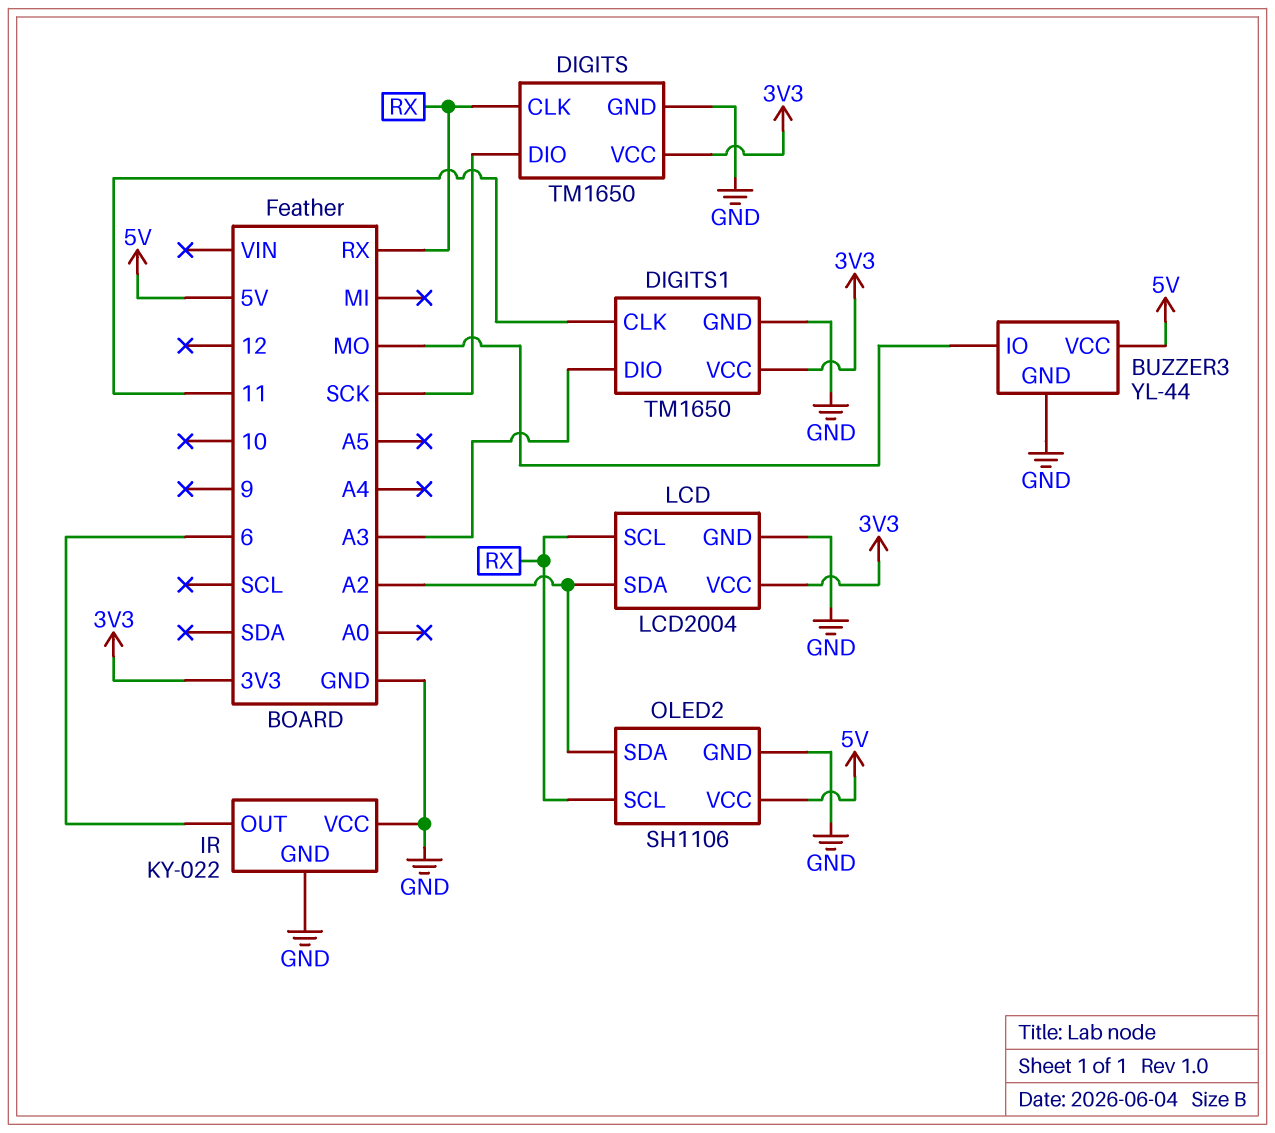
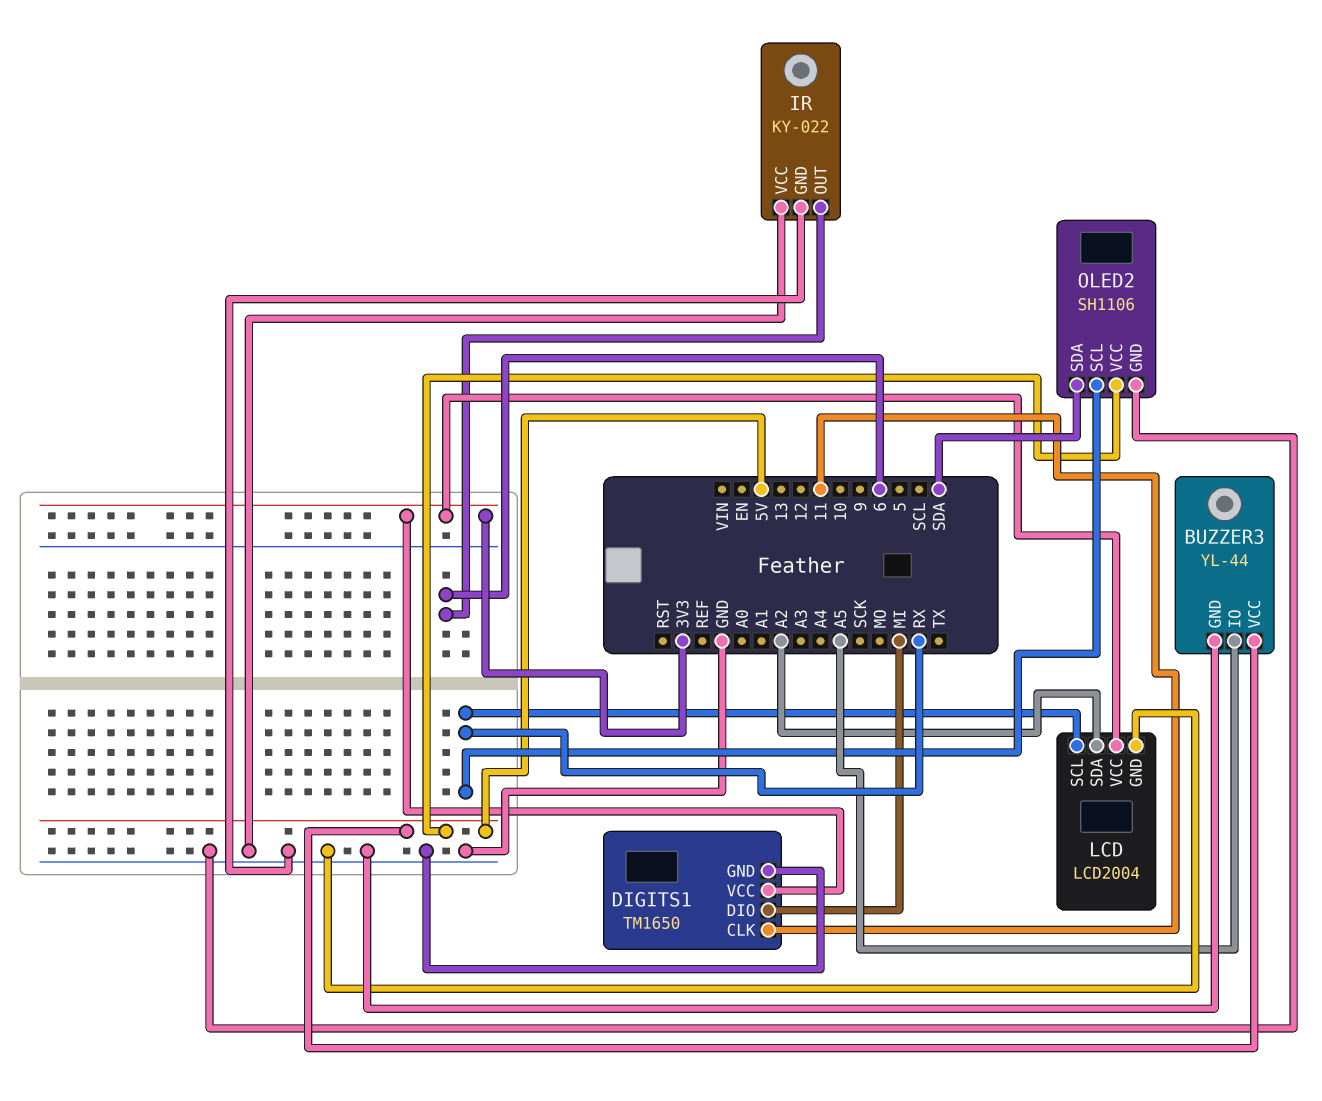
BUZZER3 pin IO: MO -> A5
DIGITS: TM1650 -> none
DIGITS pin CLK: RX -> none
DIGITS pin DIO: SCK -> none
DIGITS pin GND: GND -> none
DIGITS pin VCC: 3V3 -> none
DIGITS1 pin DIO: A3 -> MI
OLED2 pin SDA: A2 -> SDA

